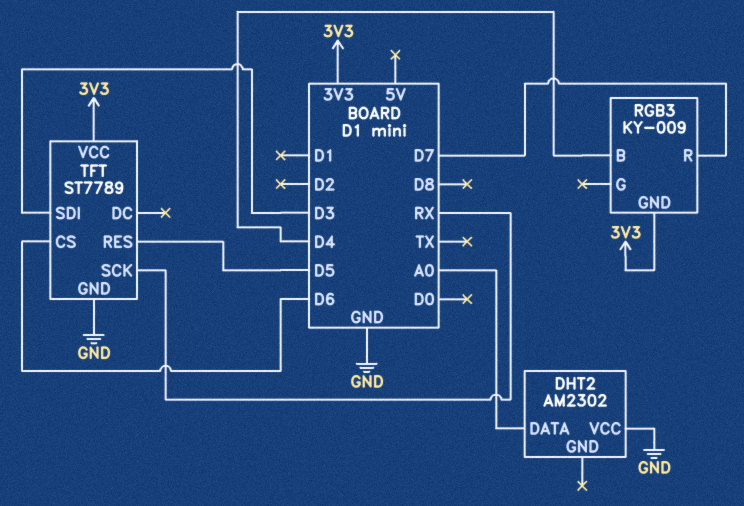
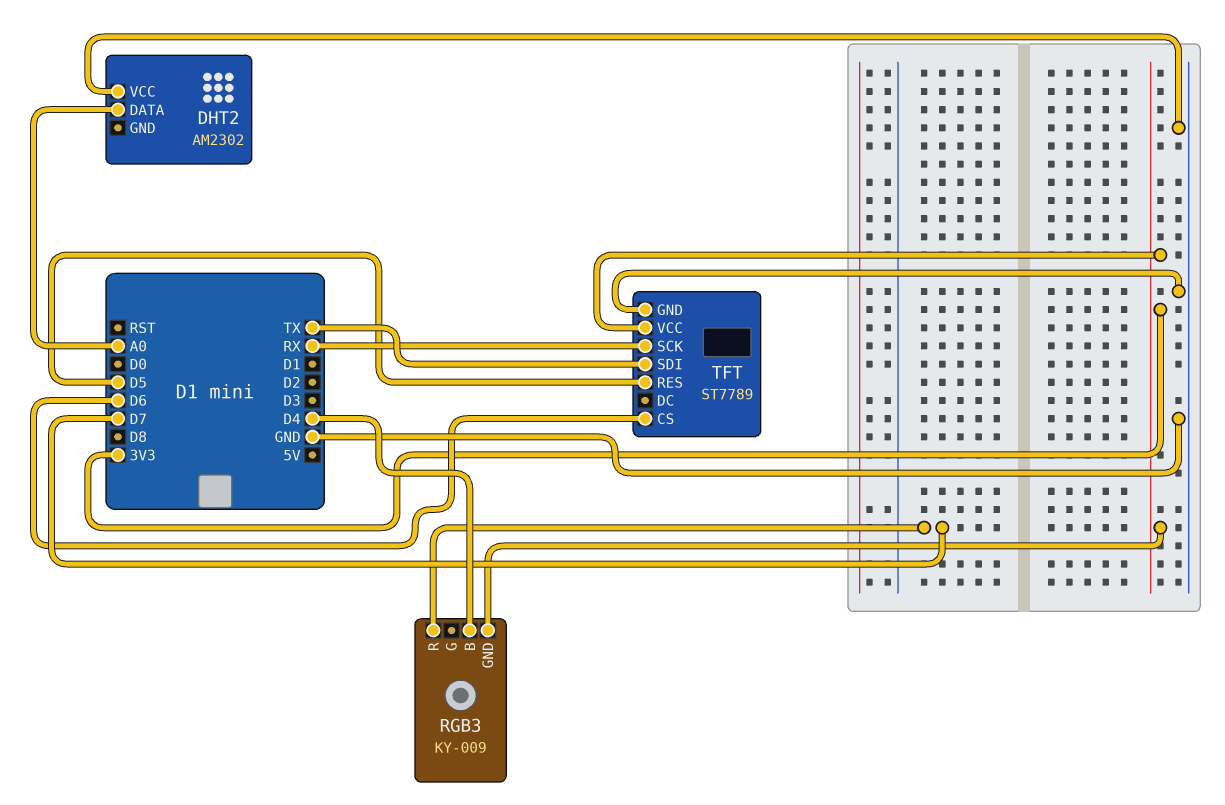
TFT pin SDI: D3 -> TX

